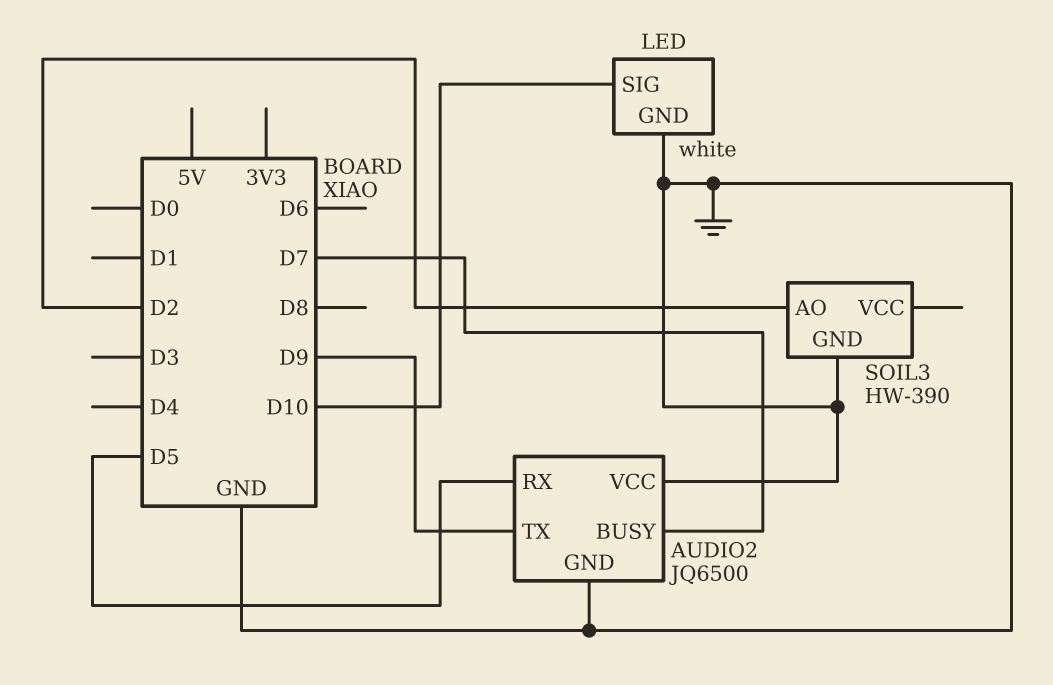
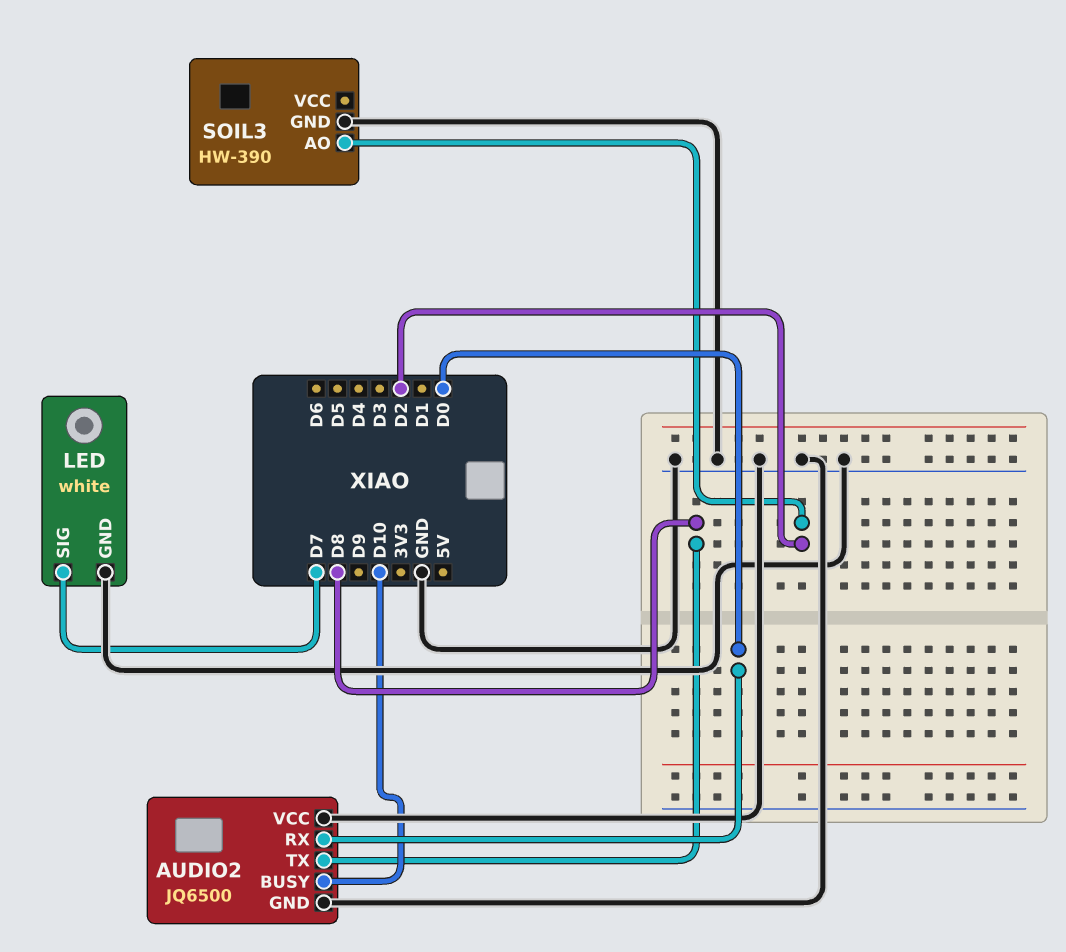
AUDIO2 pin BUSY: D7 -> D10
AUDIO2 pin RX: D5 -> D0
AUDIO2 pin TX: D9 -> D8
LED pin SIG: D10 -> D7

